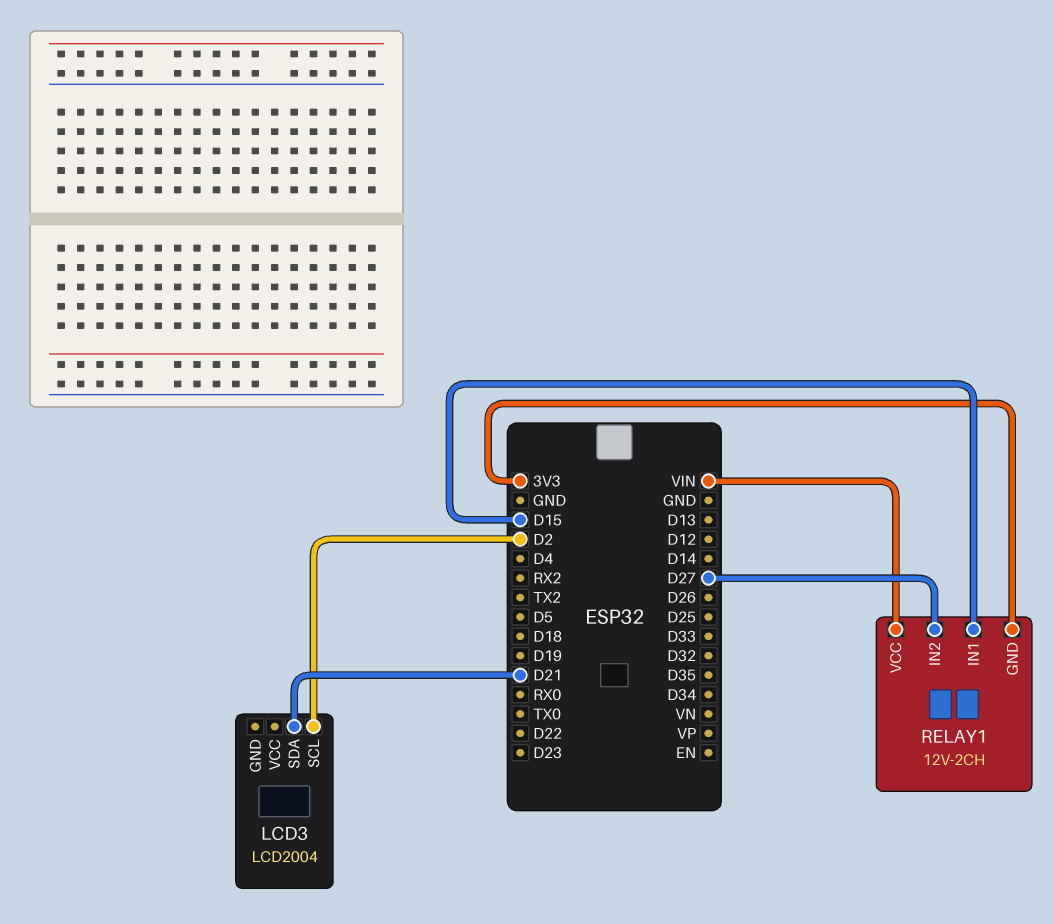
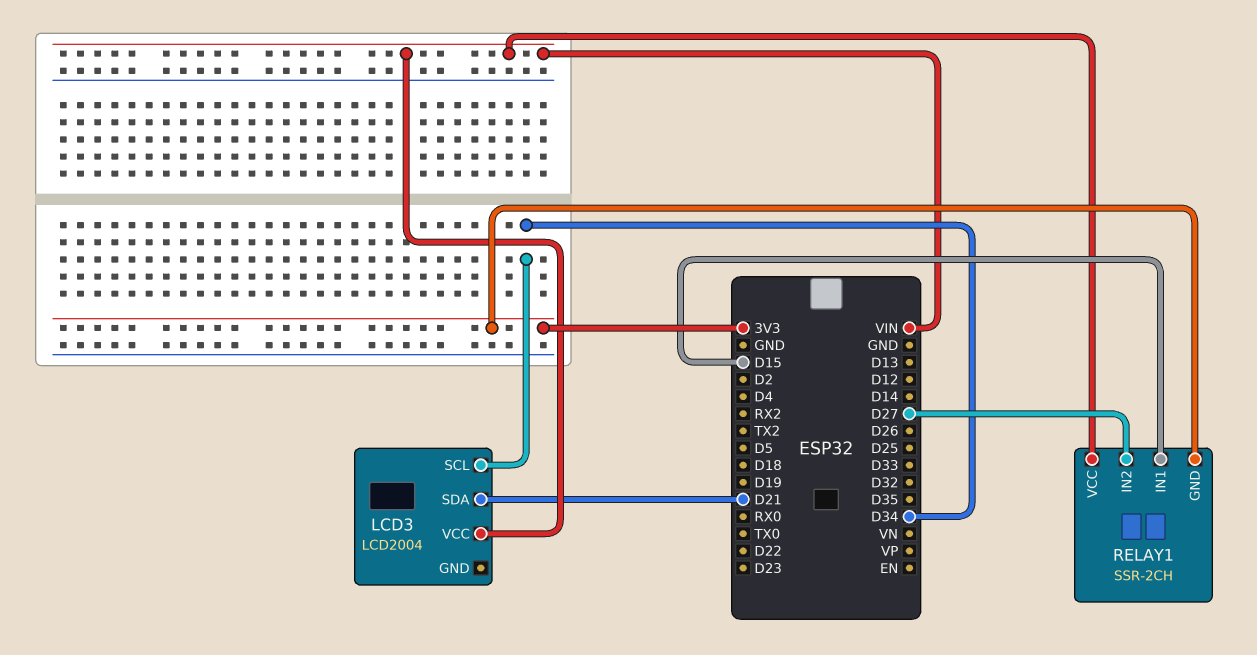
LCD3 pin SCL: D2 -> D34
LCD3 pin VCC: none -> VIN
RELAY1: 12V-2CH -> SSR-2CH

